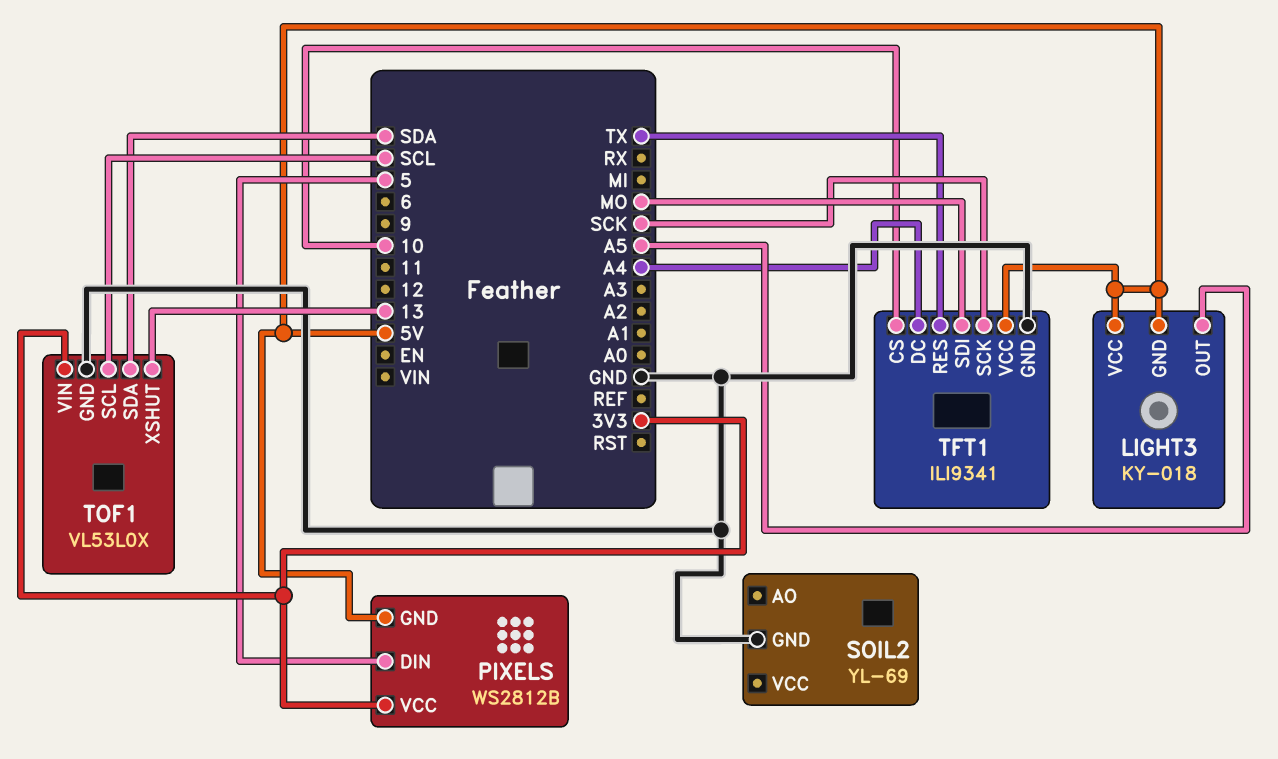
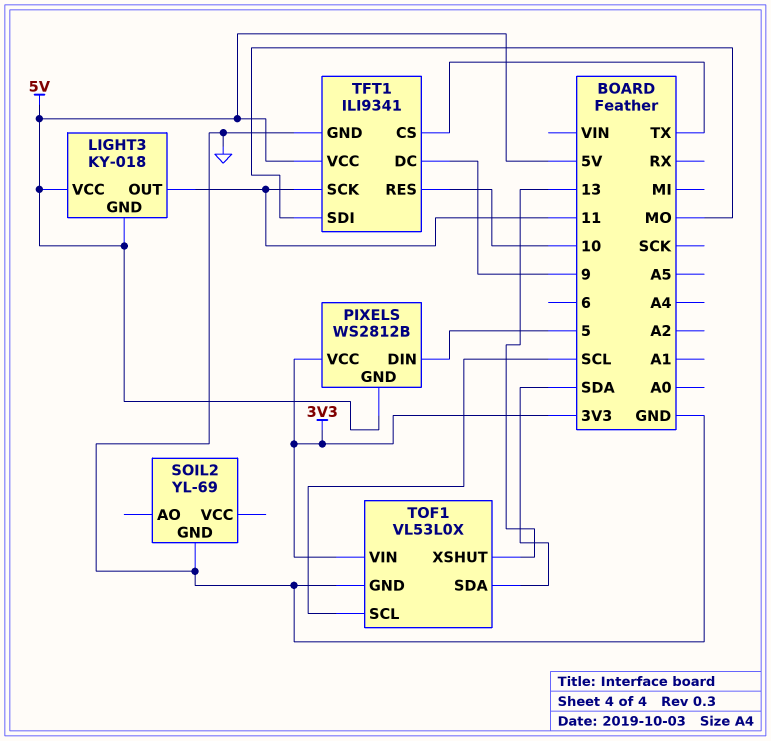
LIGHT3 pin OUT: A5 -> 11
TFT1 pin CS: 10 -> TX
TFT1 pin DC: A4 -> 9
TFT1 pin RES: TX -> 10
TFT1 pin SCK: SCK -> 11

